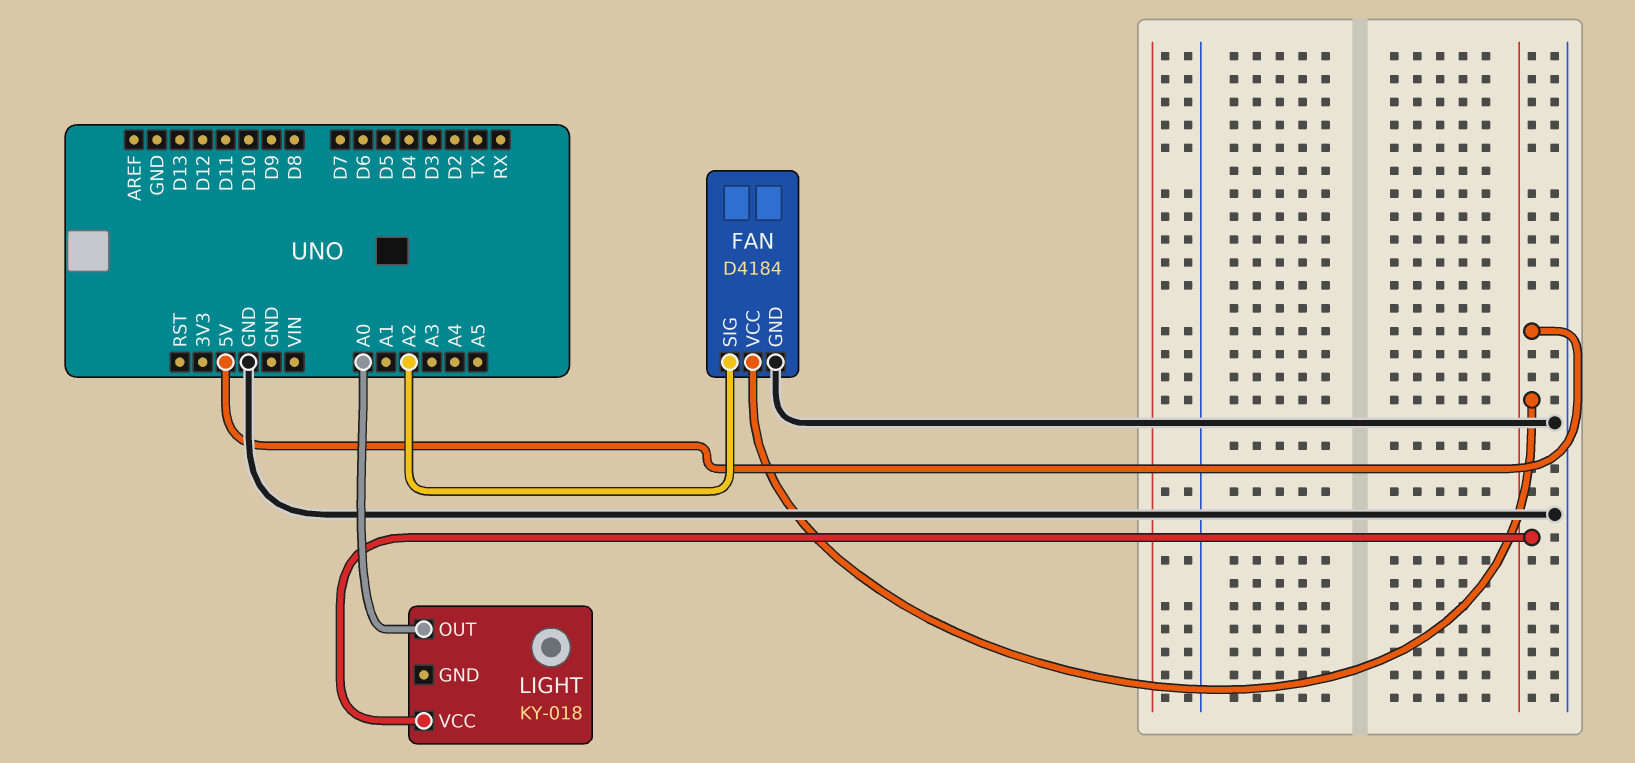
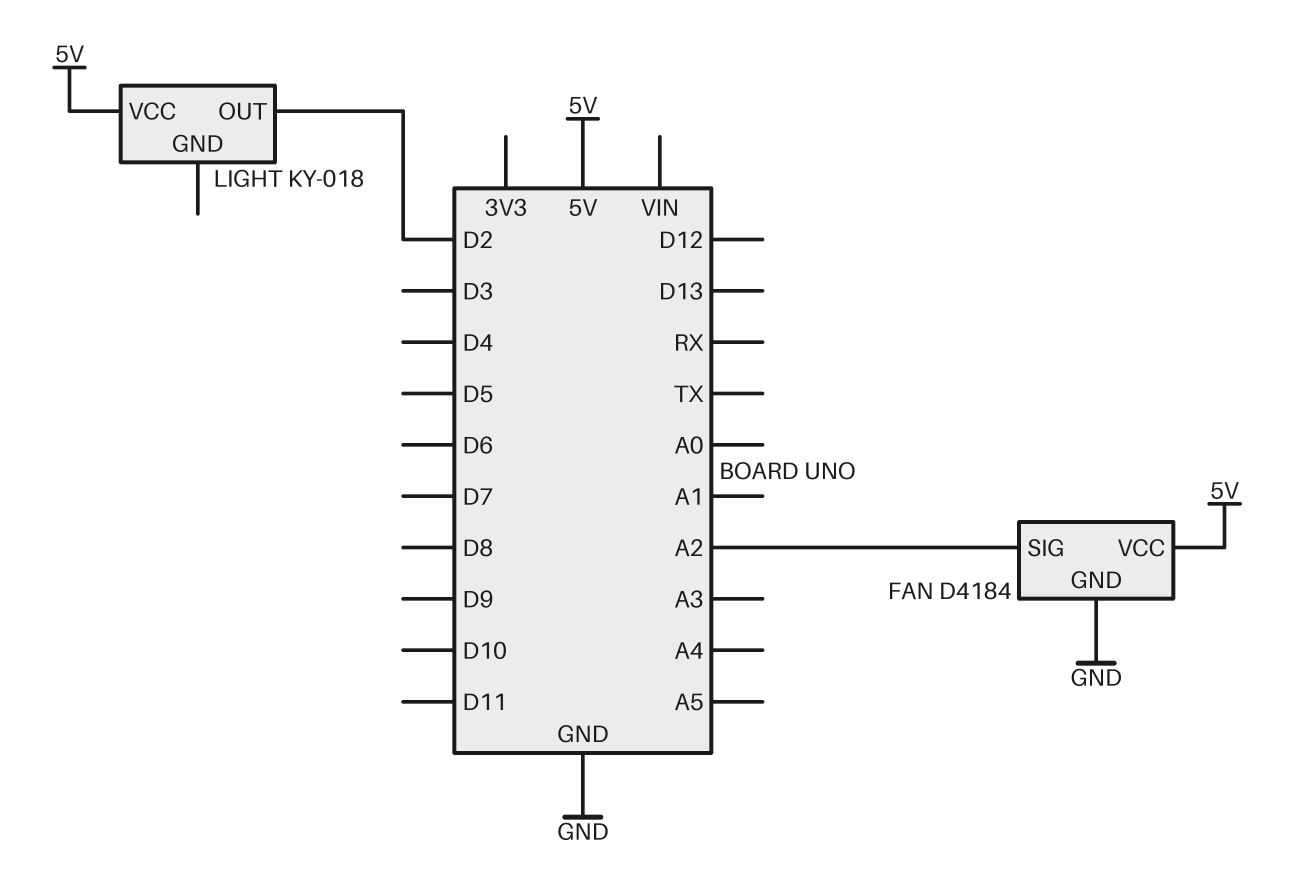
LIGHT pin OUT: A0 -> D2

